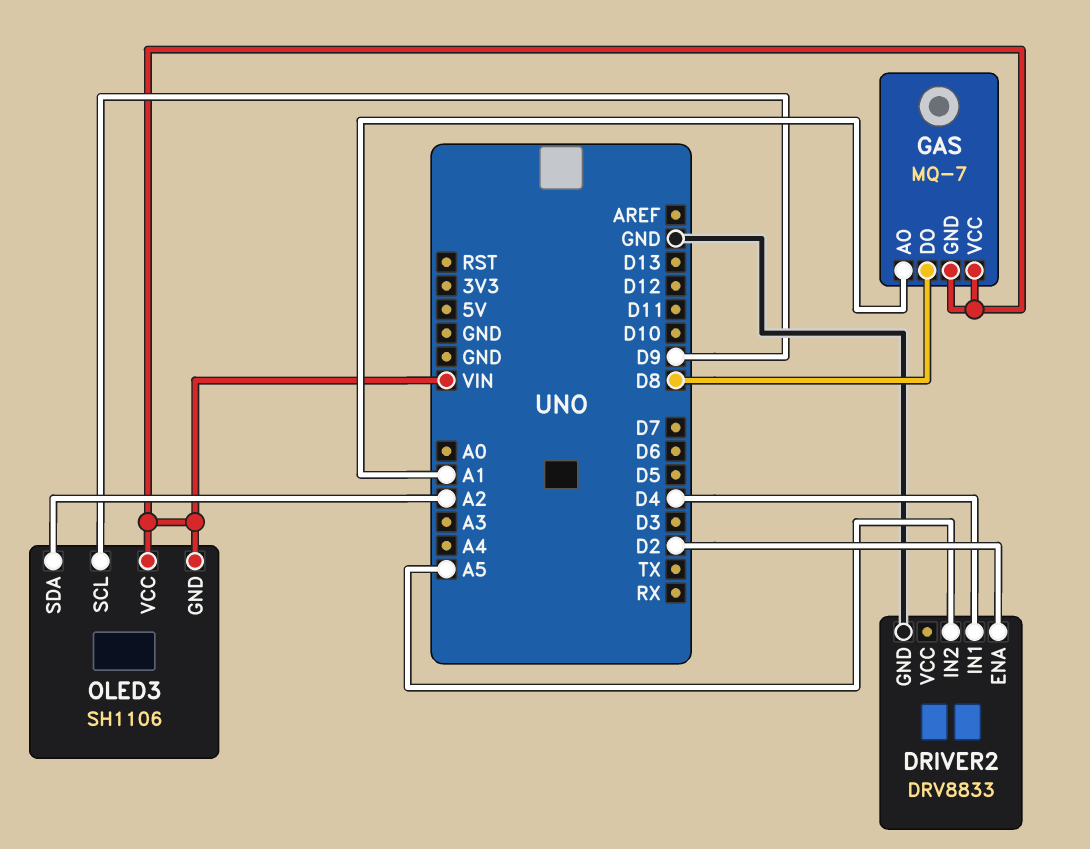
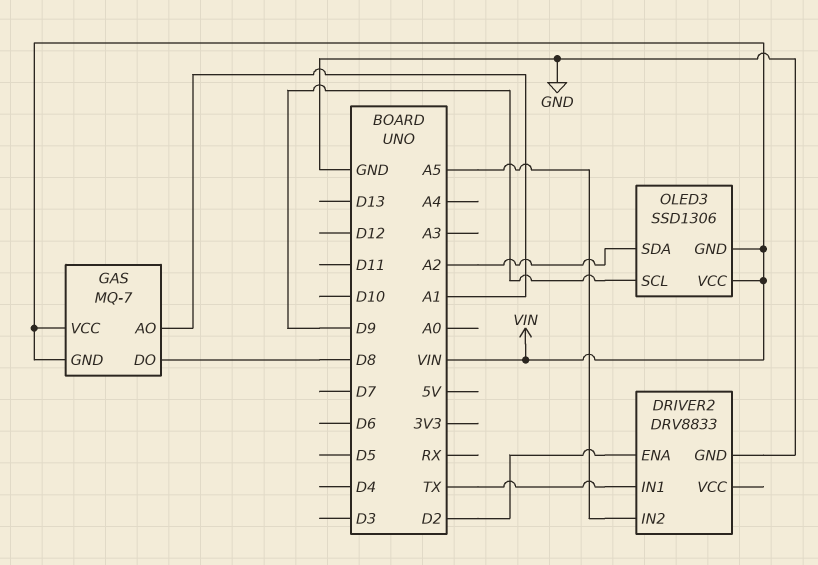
DRIVER2 pin IN1: D4 -> TX
OLED3: SH1106 -> SSD1306

